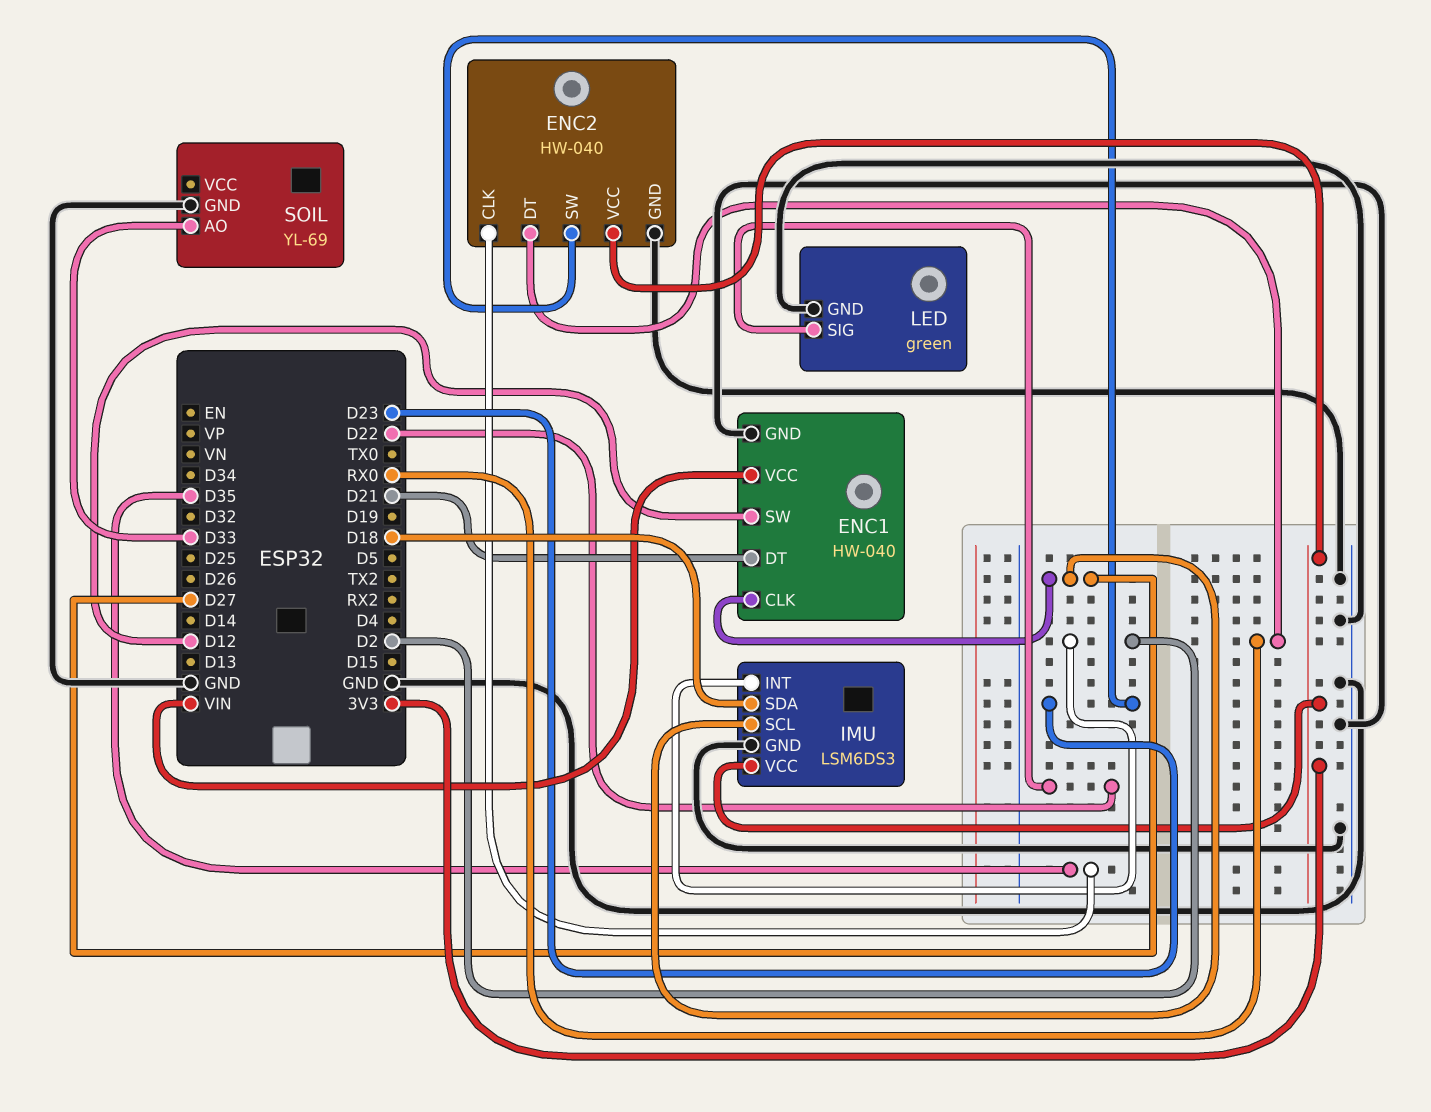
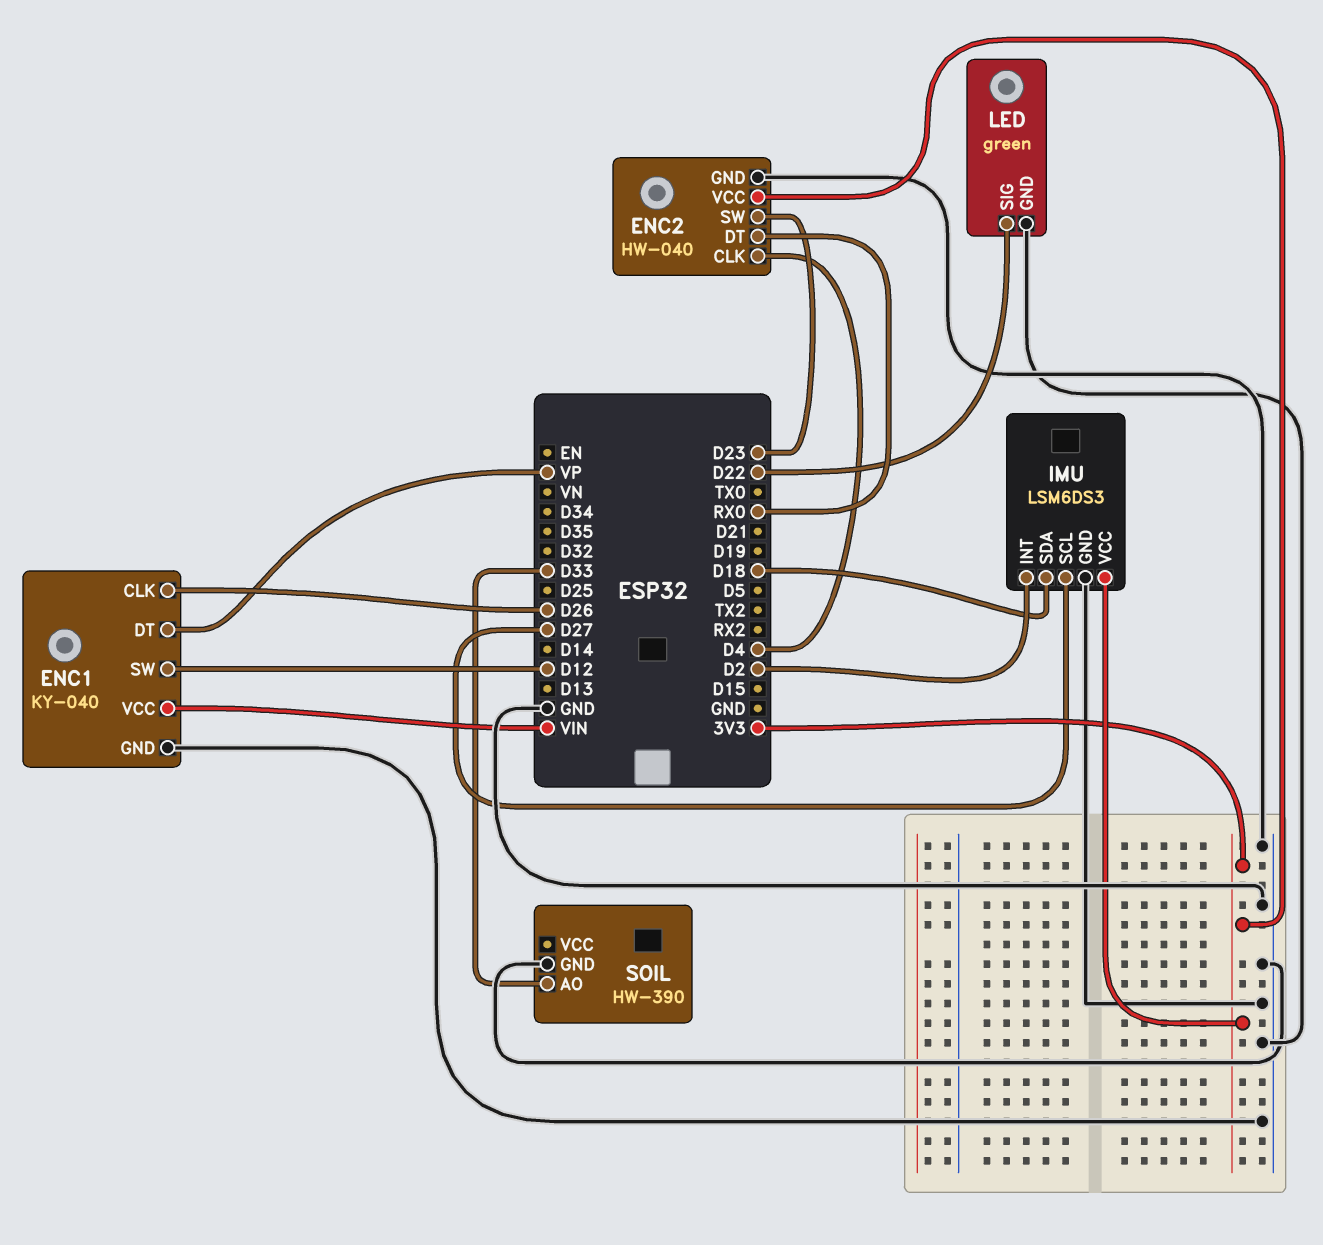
ENC1: HW-040 -> KY-040
ENC1 pin CLK: D27 -> D26
ENC1 pin DT: D21 -> VP
ENC2 pin CLK: D35 -> D4
SOIL: YL-69 -> HW-390

